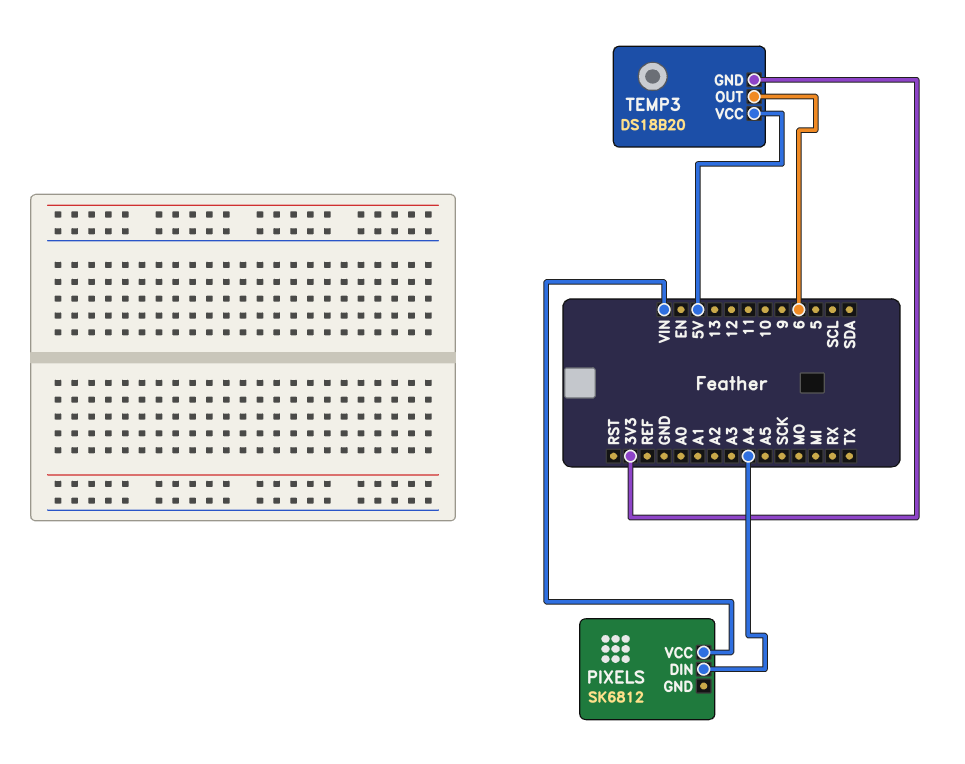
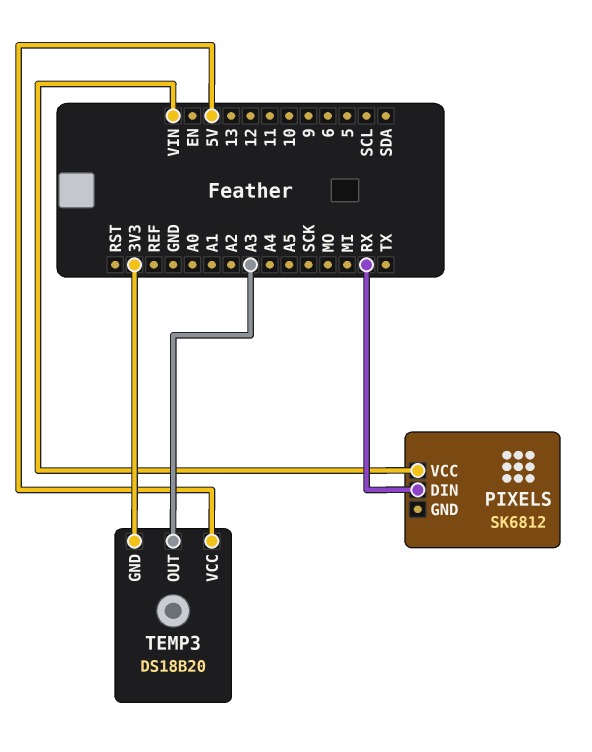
PIXELS pin DIN: A4 -> RX
TEMP3 pin OUT: 6 -> A3

